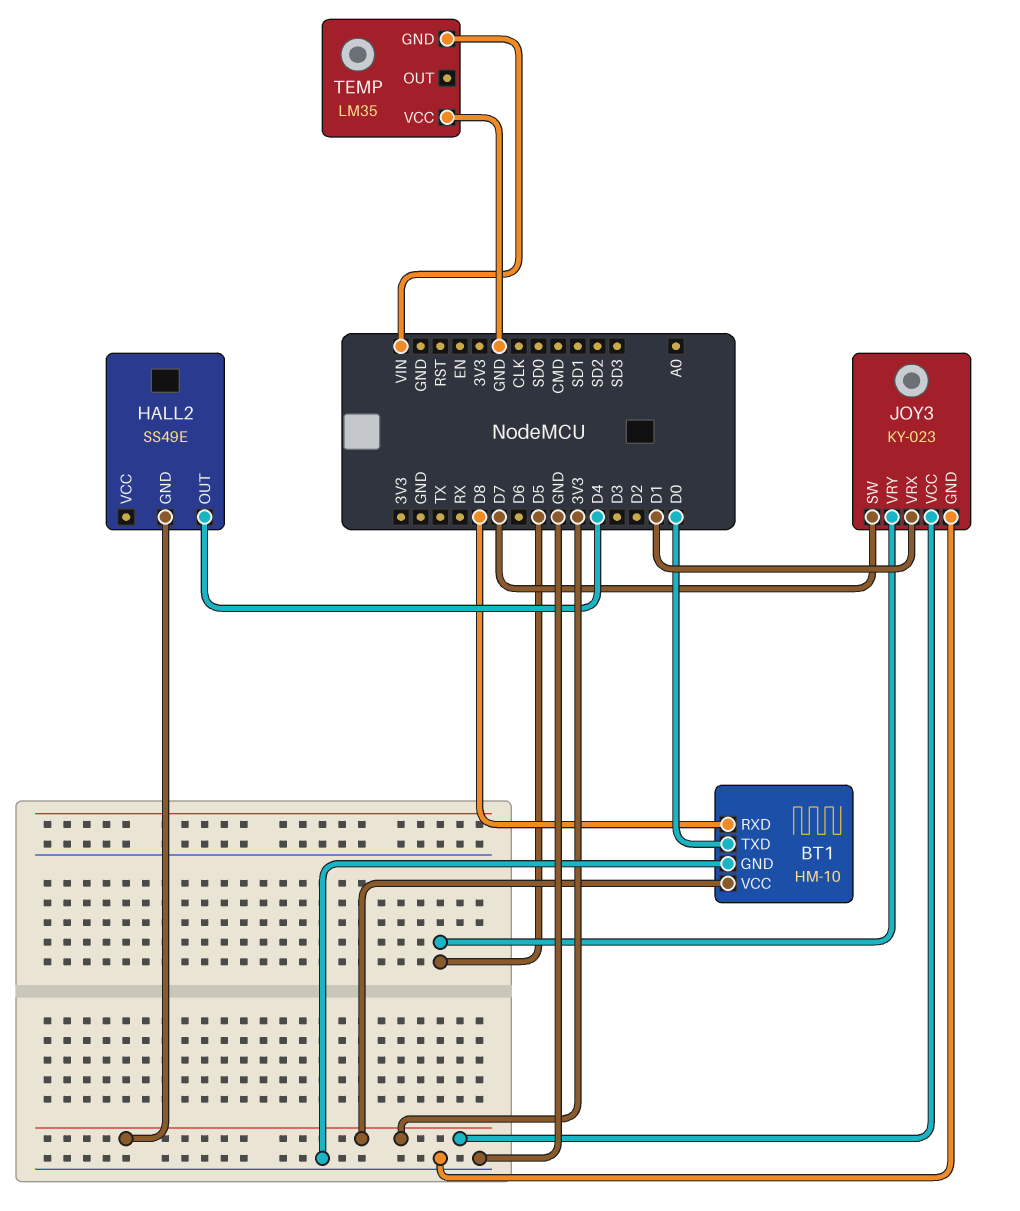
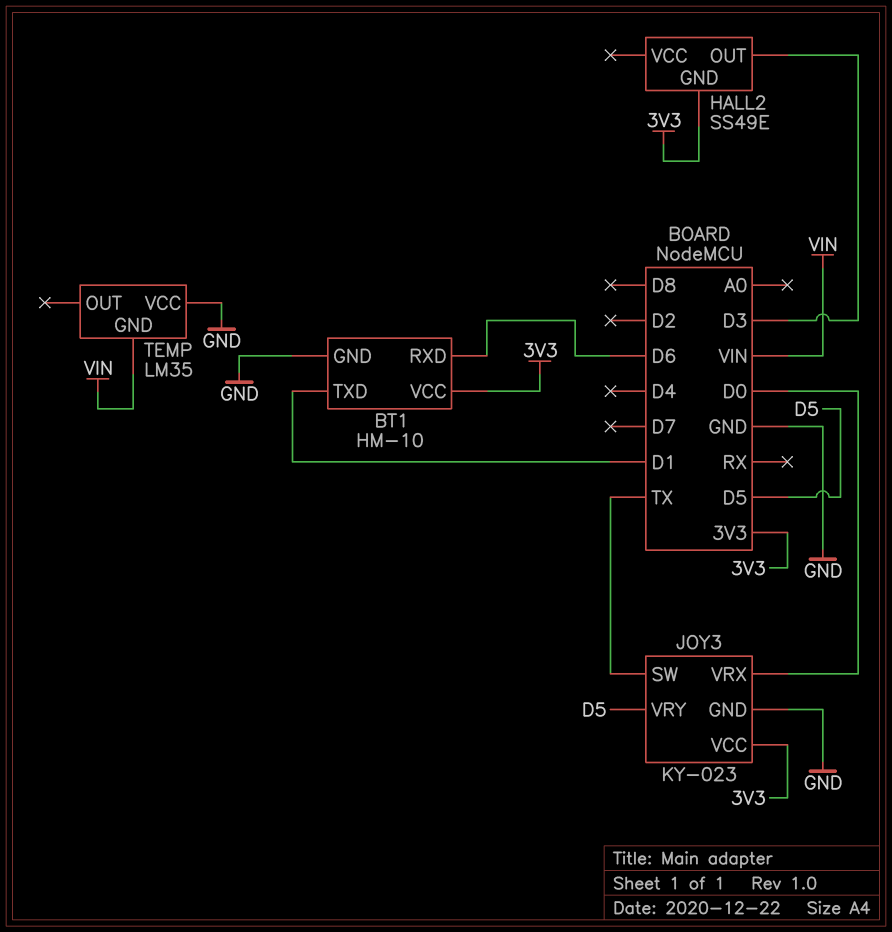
BT1 pin RXD: D8 -> D6
BT1 pin TXD: D0 -> D1
HALL2 pin OUT: D4 -> D3
JOY3 pin SW: D7 -> TX
JOY3 pin VRX: D1 -> D0

